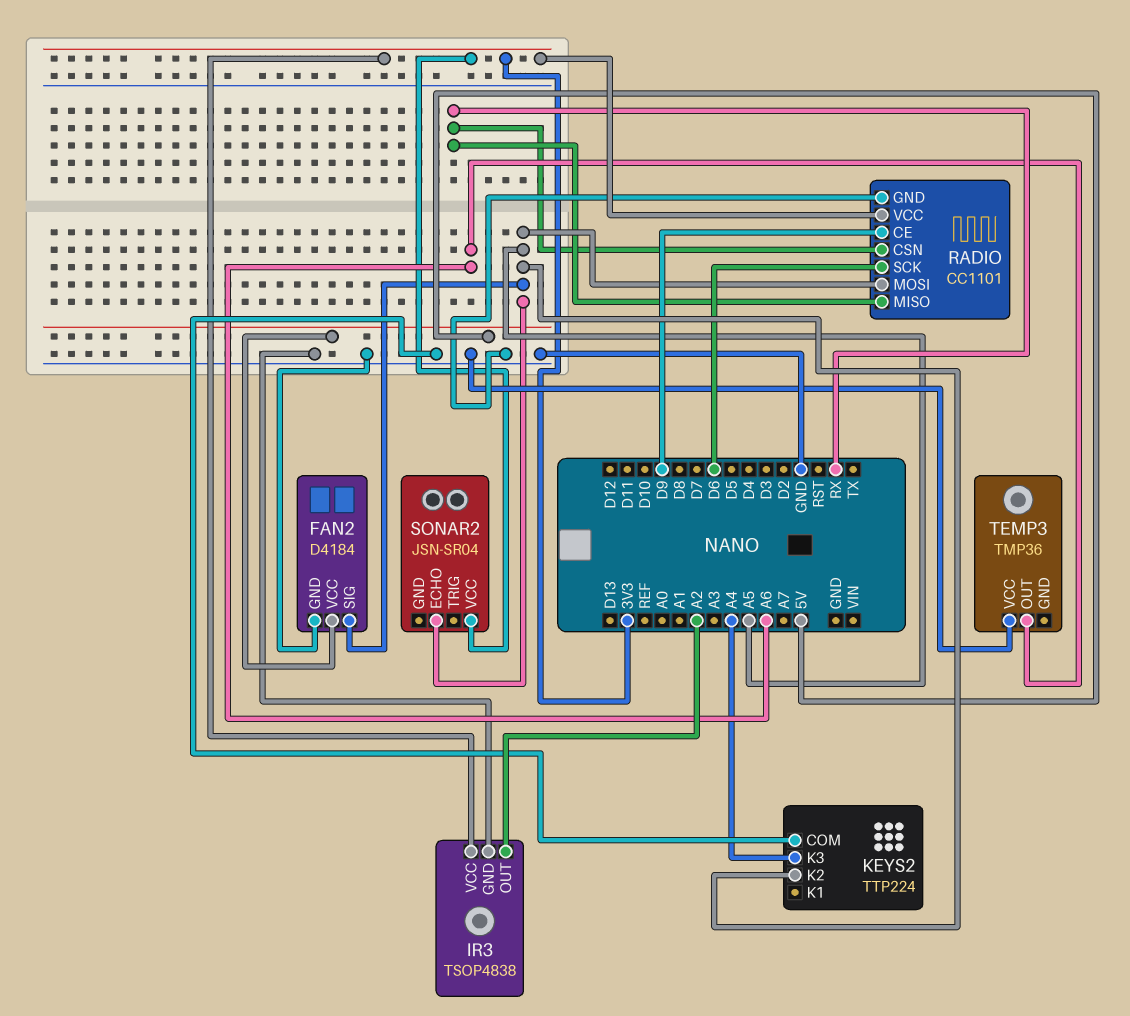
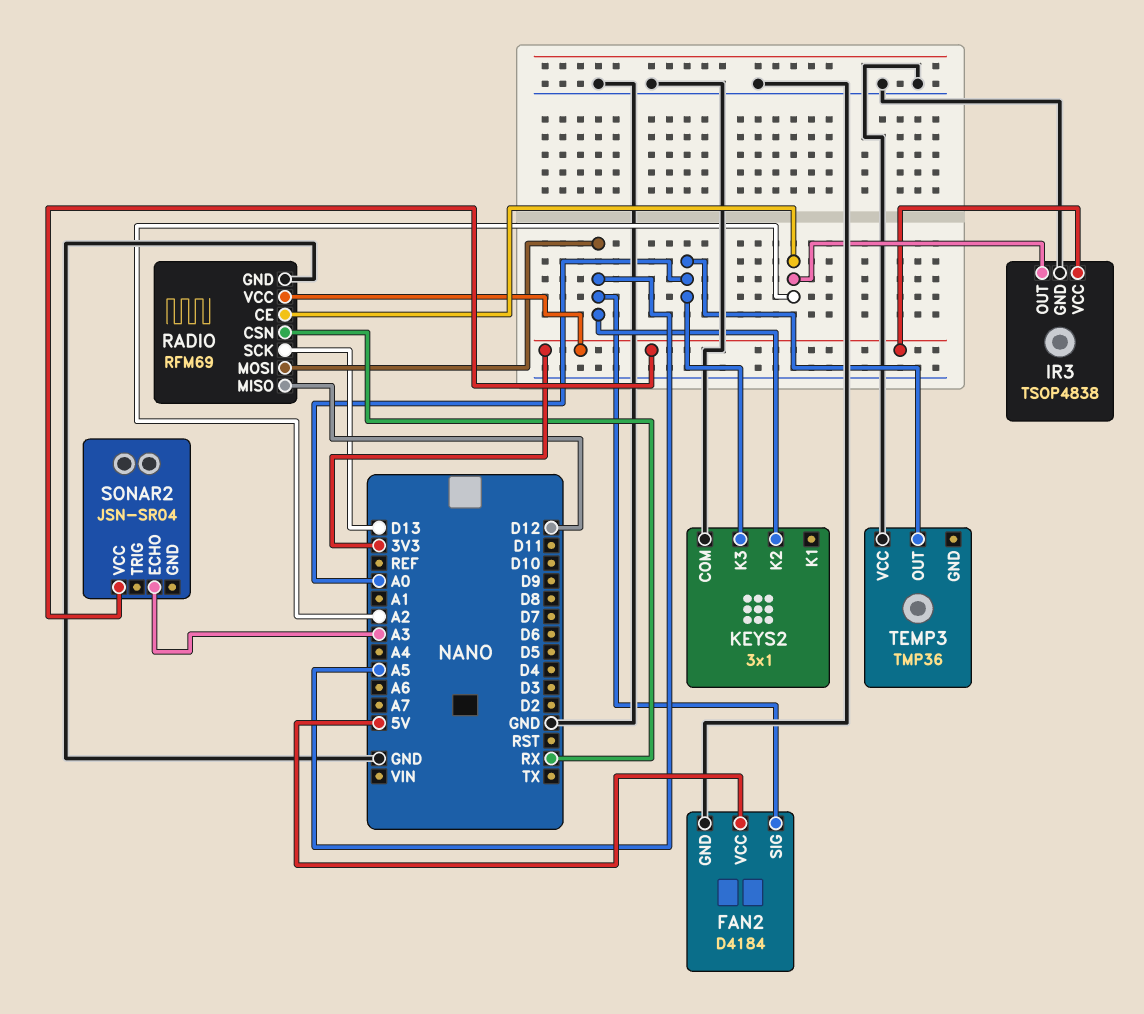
KEYS2: TTP224 -> 3x1
KEYS2 pin K3: A4 -> A0
RADIO: CC1101 -> RFM69
RADIO pin CE: D9 -> A2
RADIO pin MISO: RX -> D12
RADIO pin SCK: D6 -> D13
SONAR2 pin ECHO: A5 -> A3
TEMP3 pin OUT: A6 -> A0

